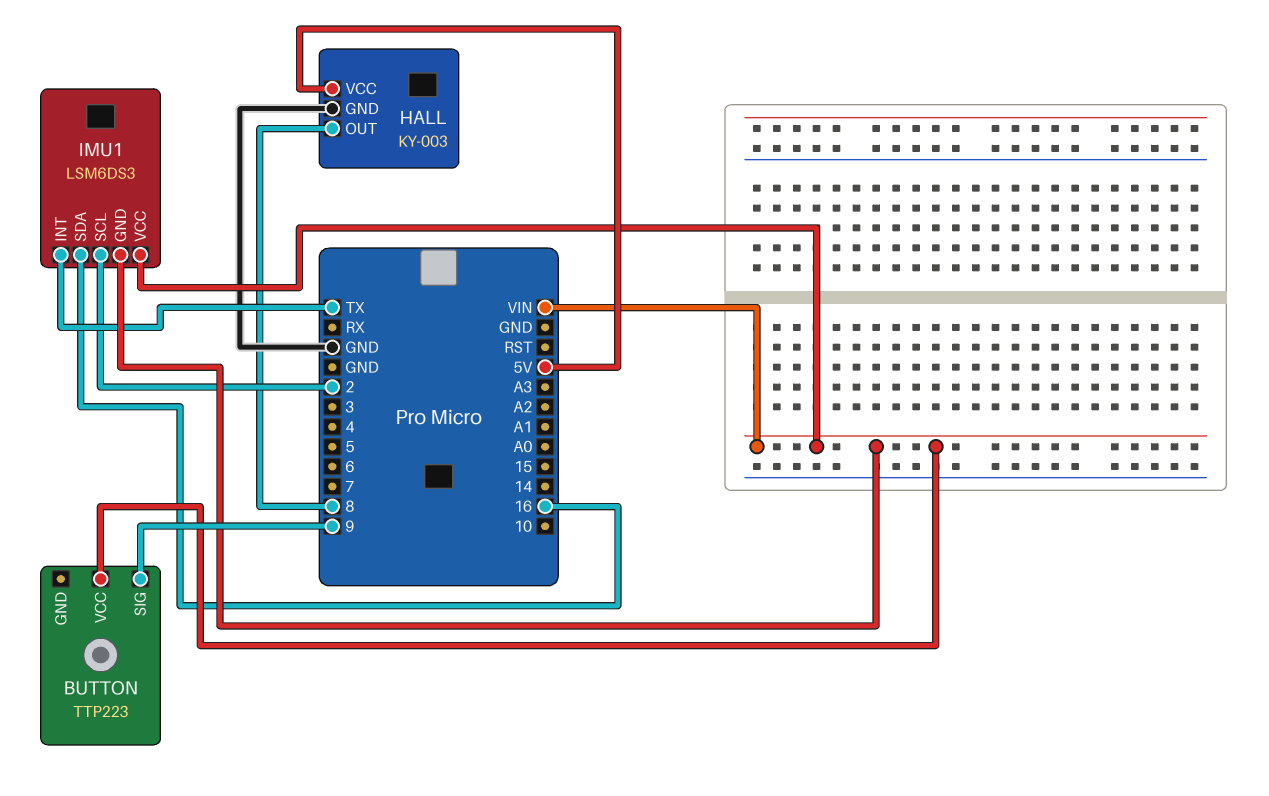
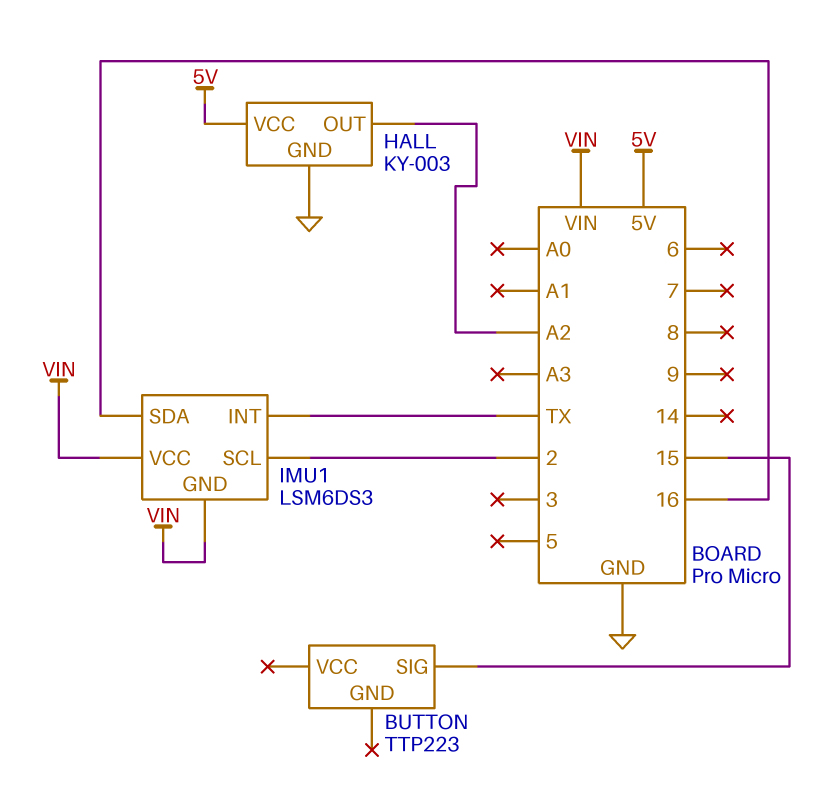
BUTTON pin SIG: 9 -> 15
BUTTON pin VCC: VIN -> none
HALL pin OUT: 8 -> A2

